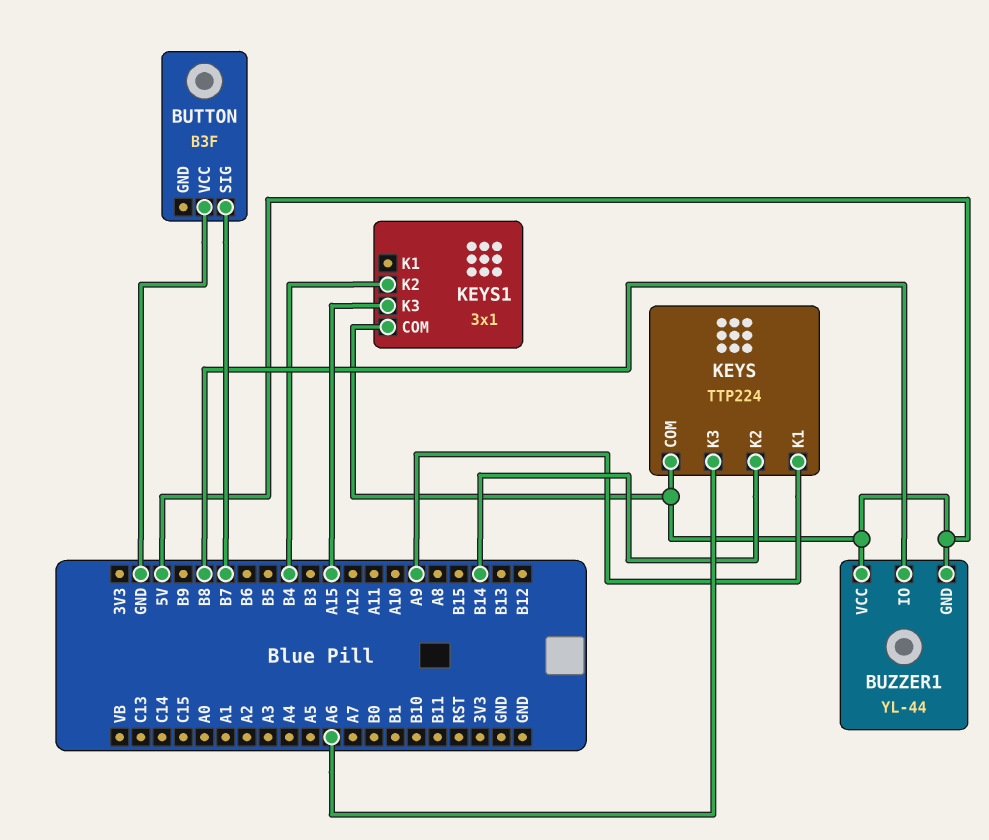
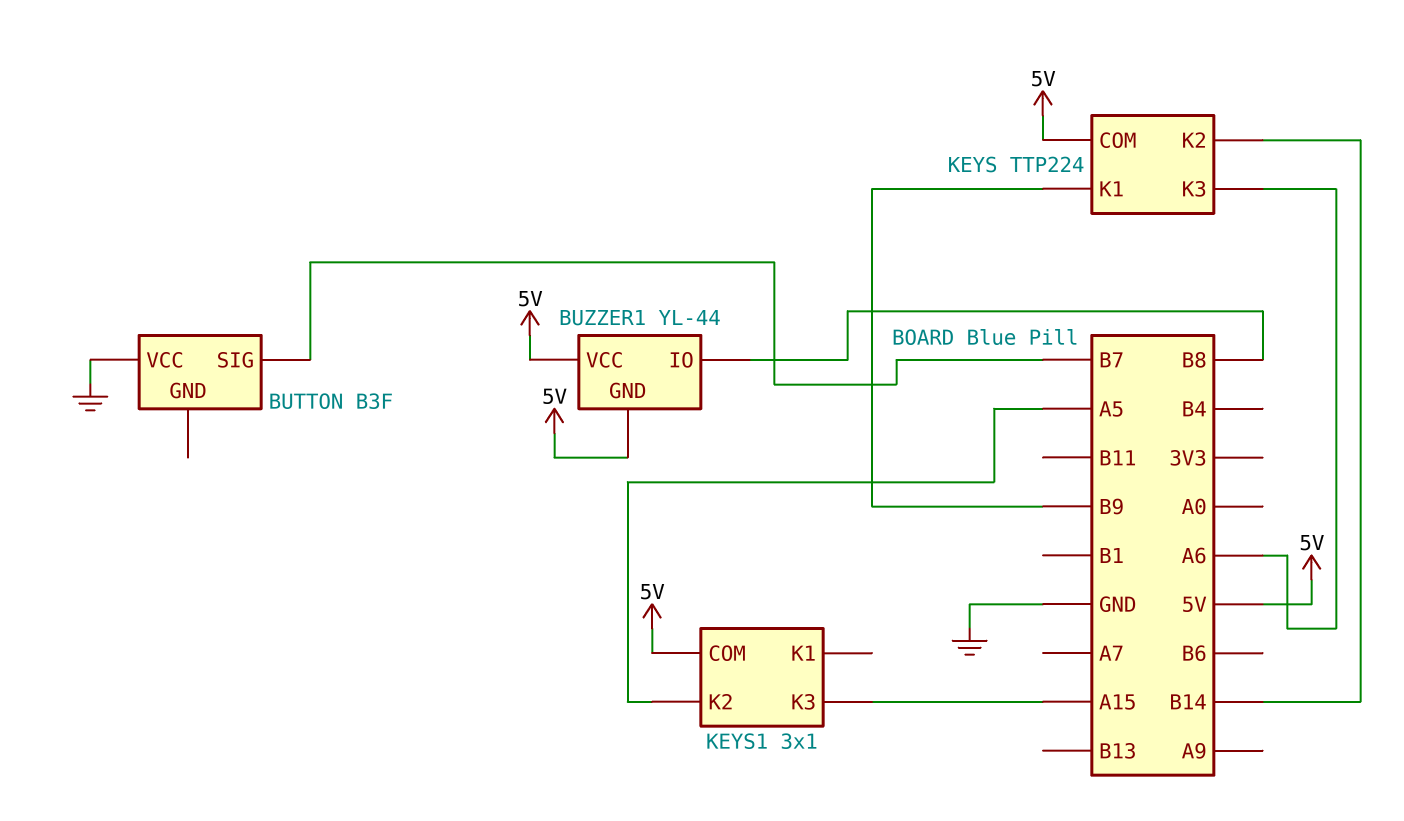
KEYS pin K1: A9 -> B9
KEYS1 pin K2: B4 -> A5

